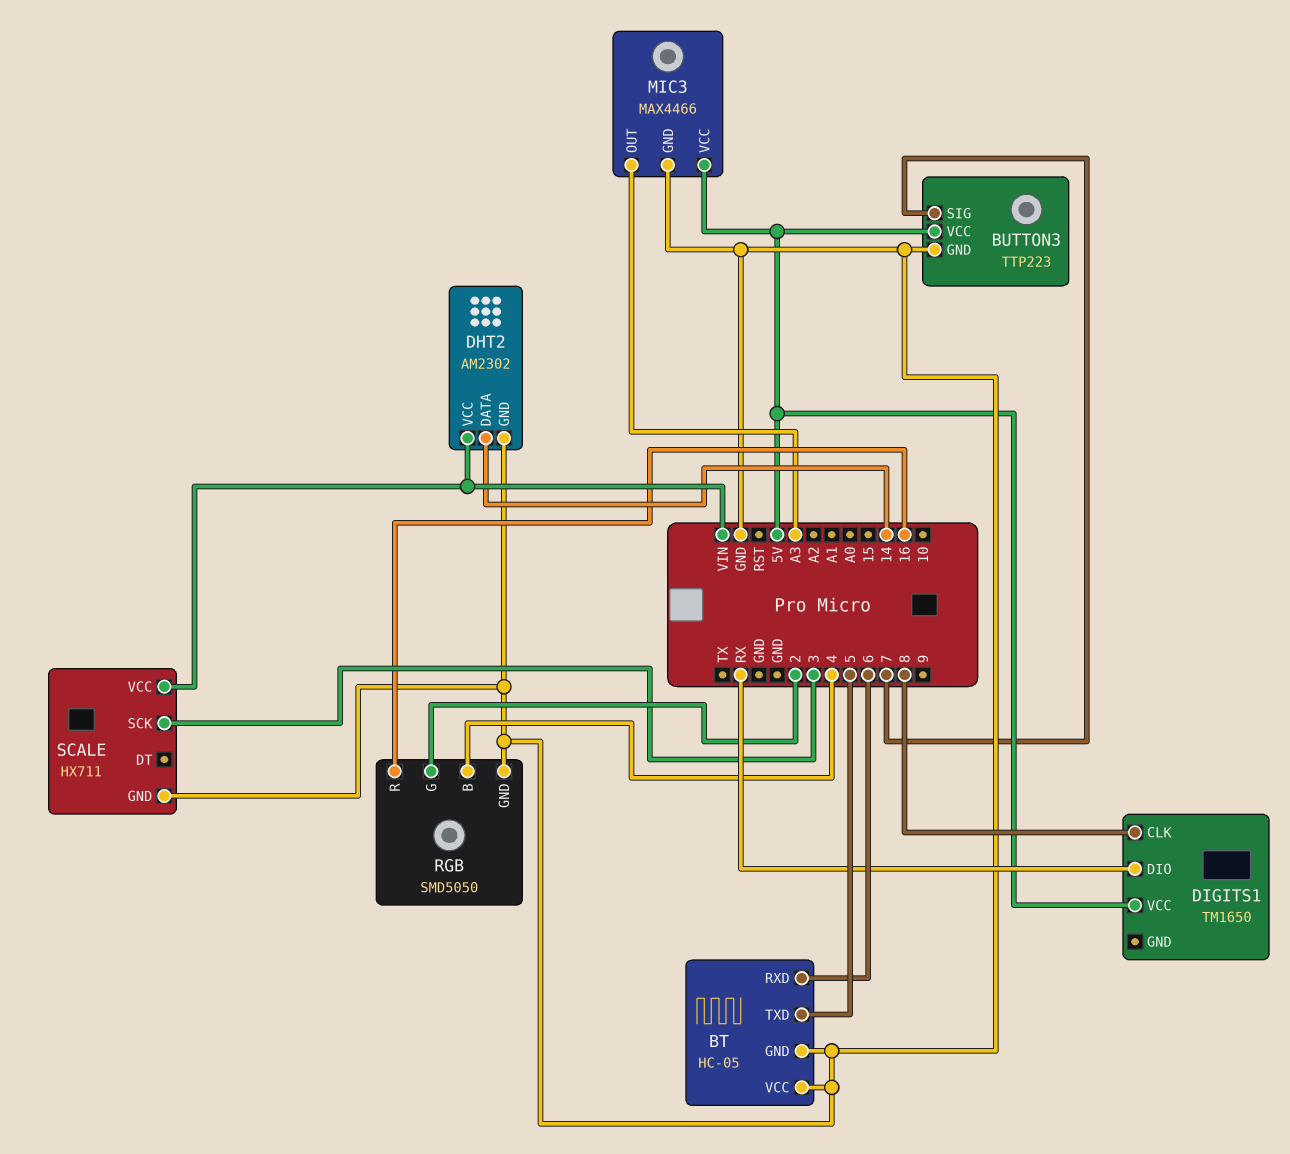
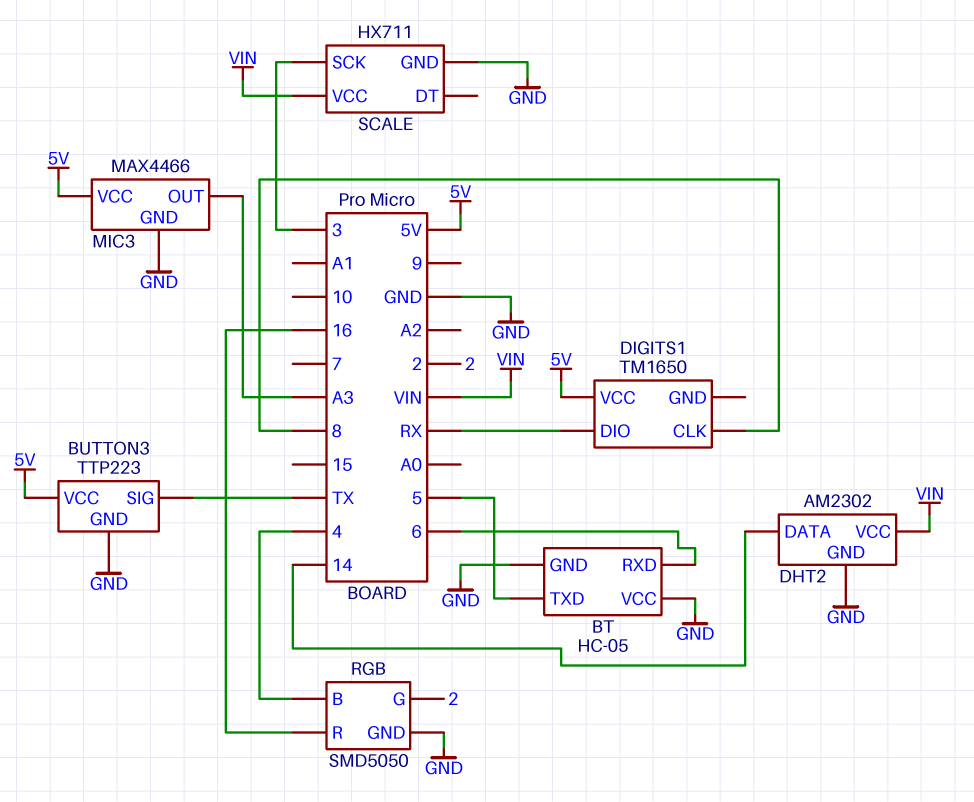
BUTTON3 pin SIG: 7 -> TX

